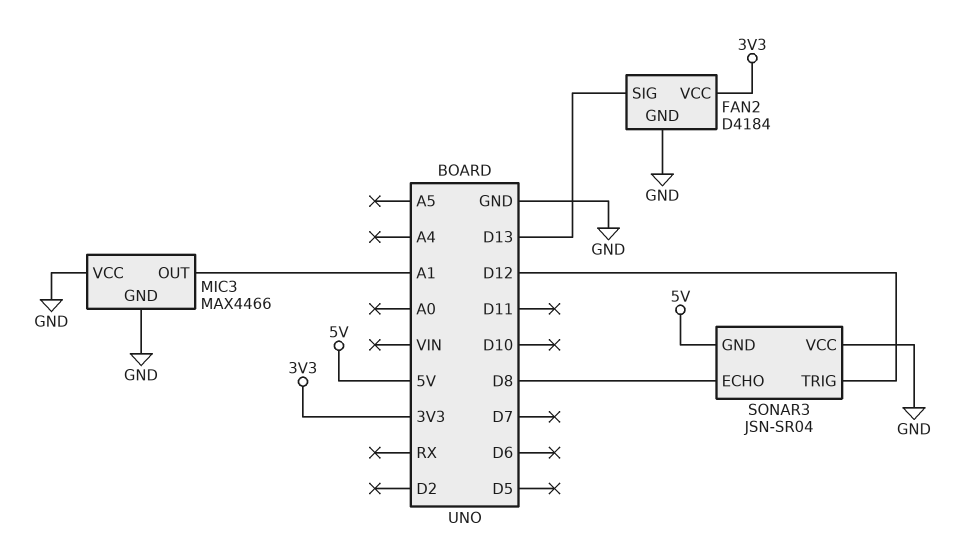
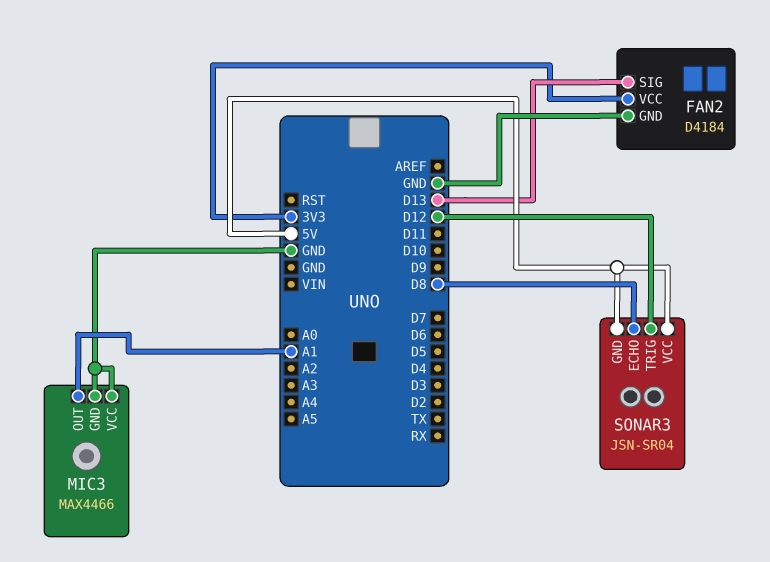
SONAR3 pin VCC: GND -> 5V

